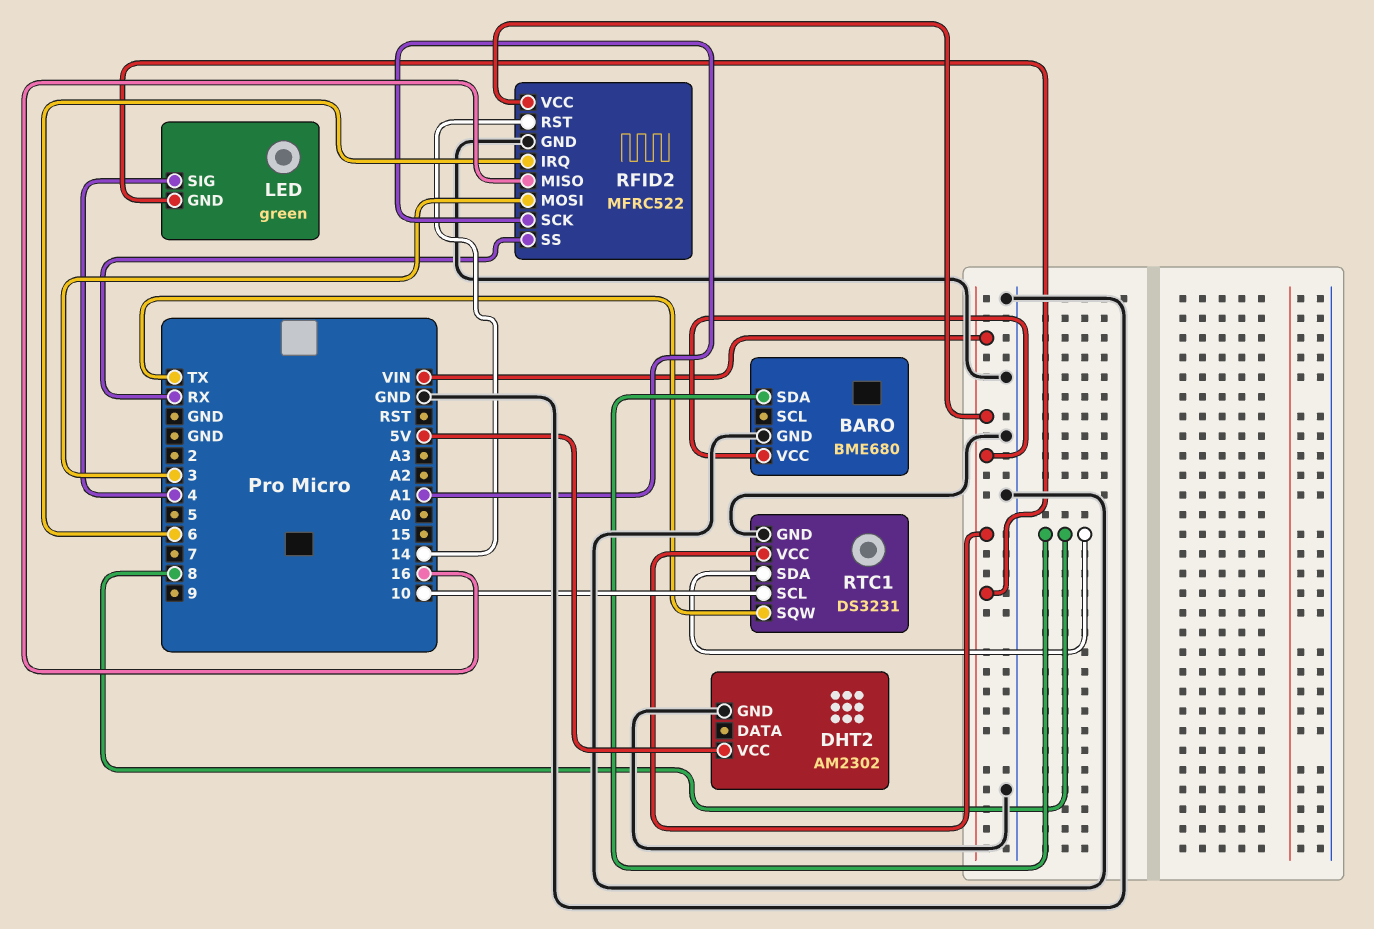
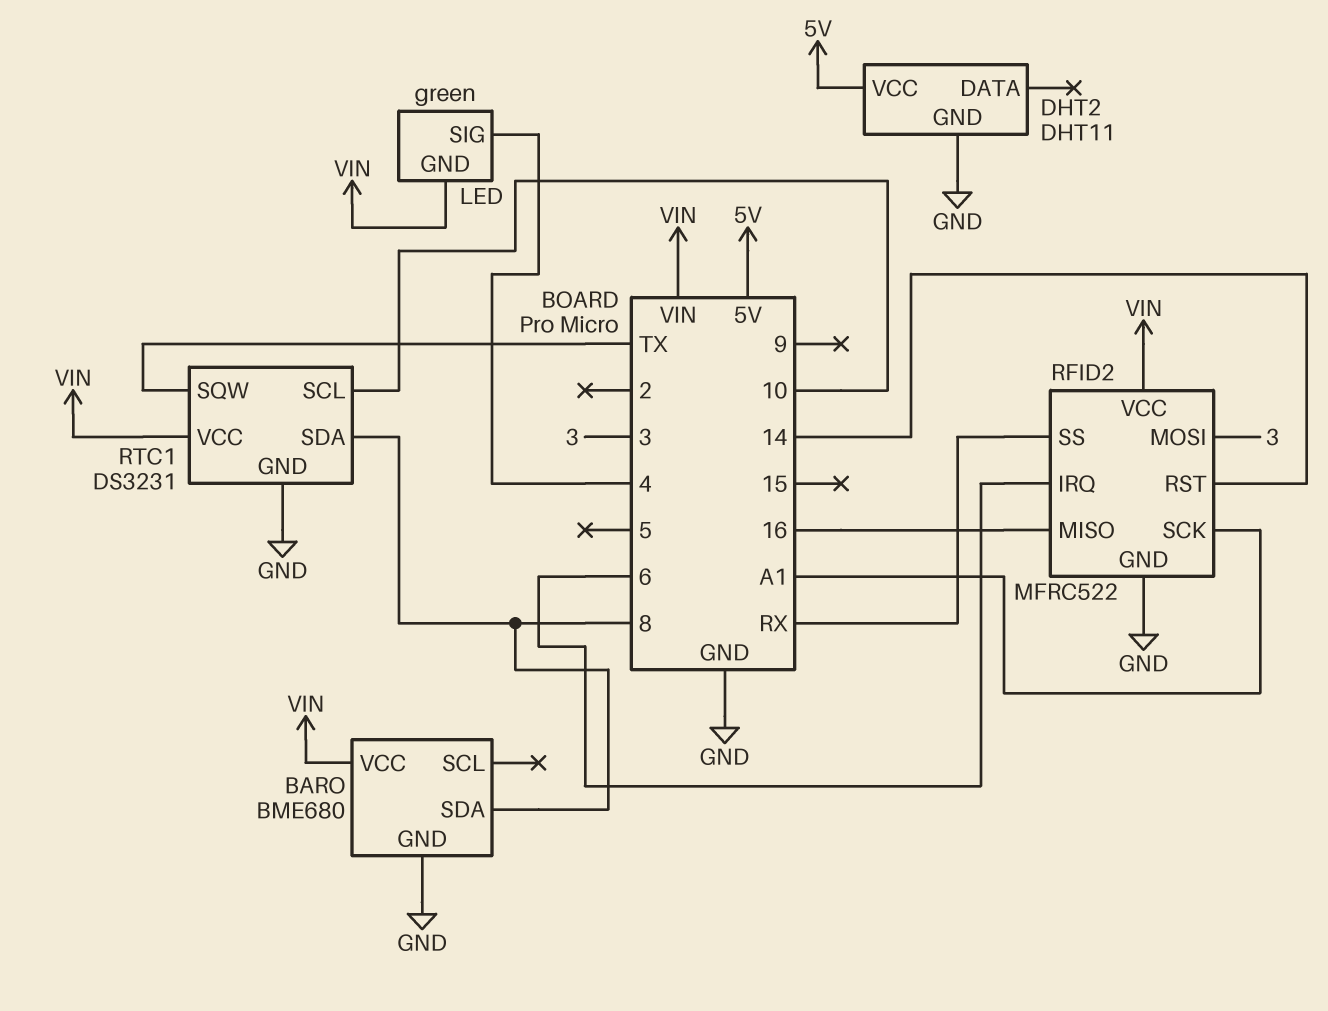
DHT2: AM2302 -> DHT11

